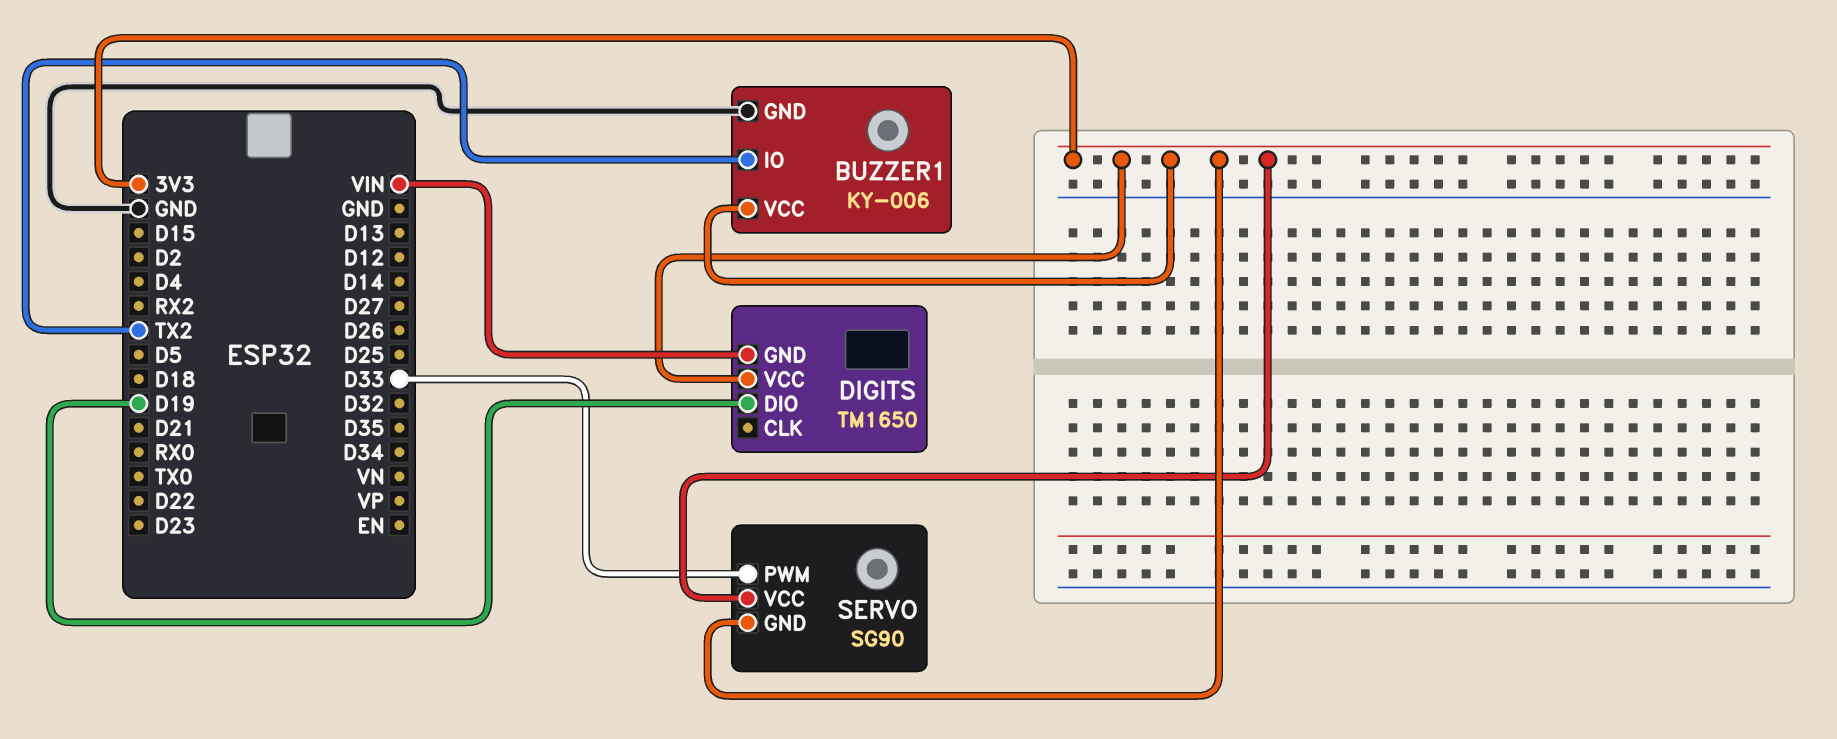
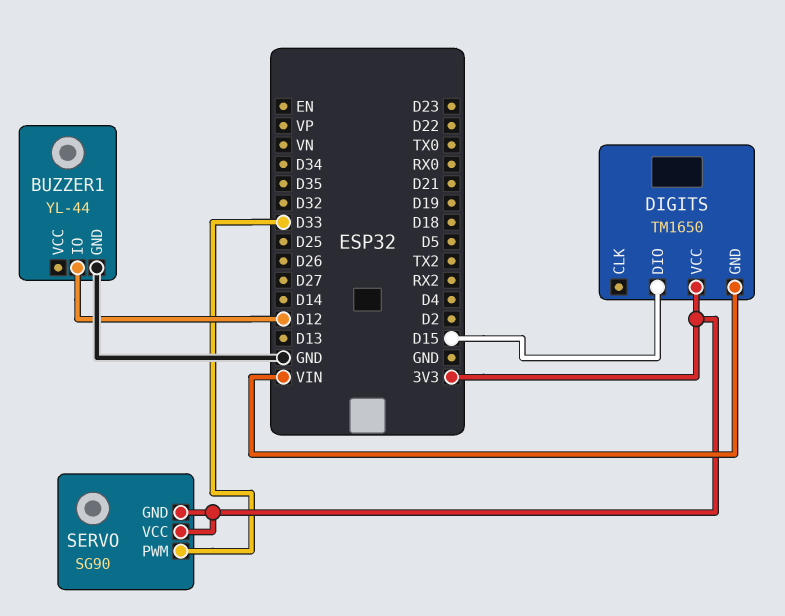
BUZZER1: KY-006 -> YL-44
BUZZER1 pin IO: TX2 -> D12
BUZZER1 pin VCC: 3V3 -> none
DIGITS pin DIO: D19 -> D15

